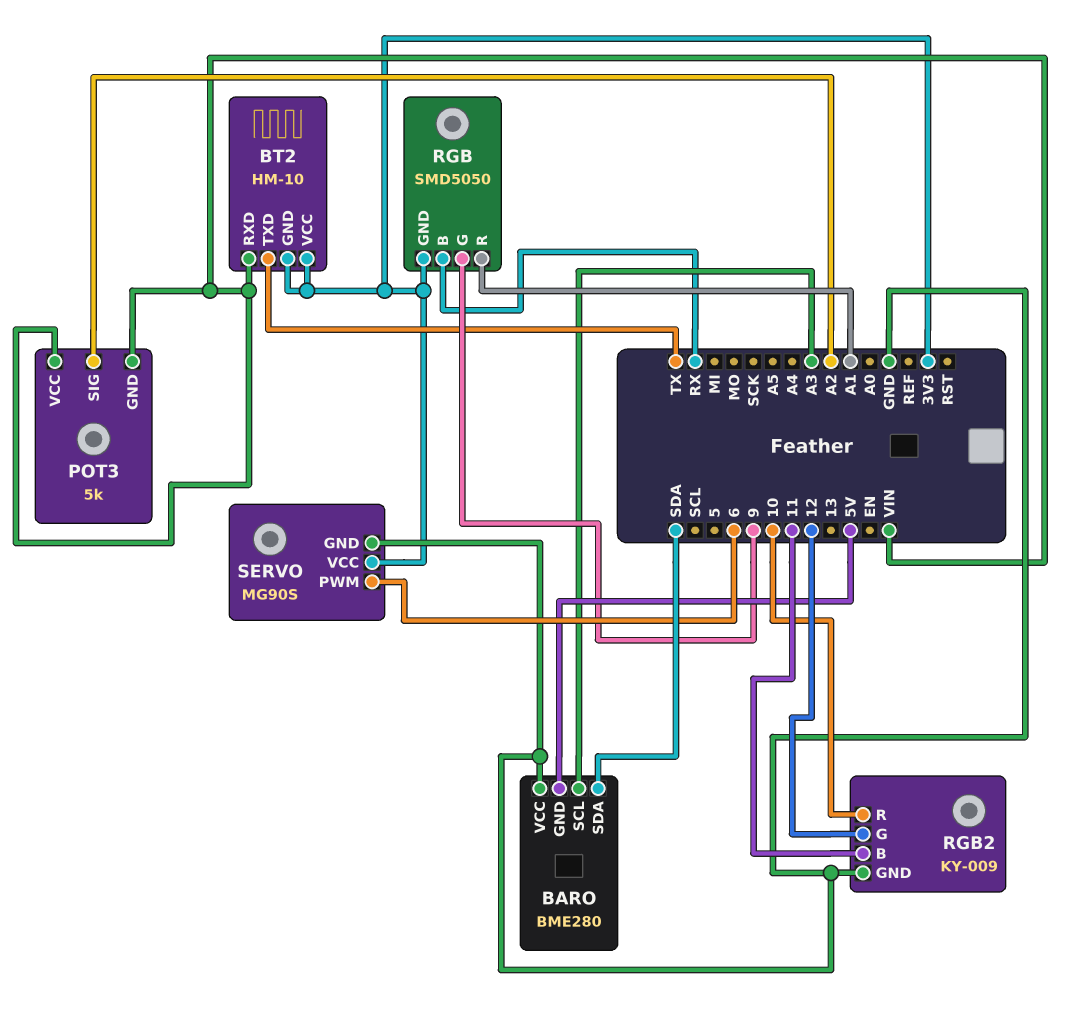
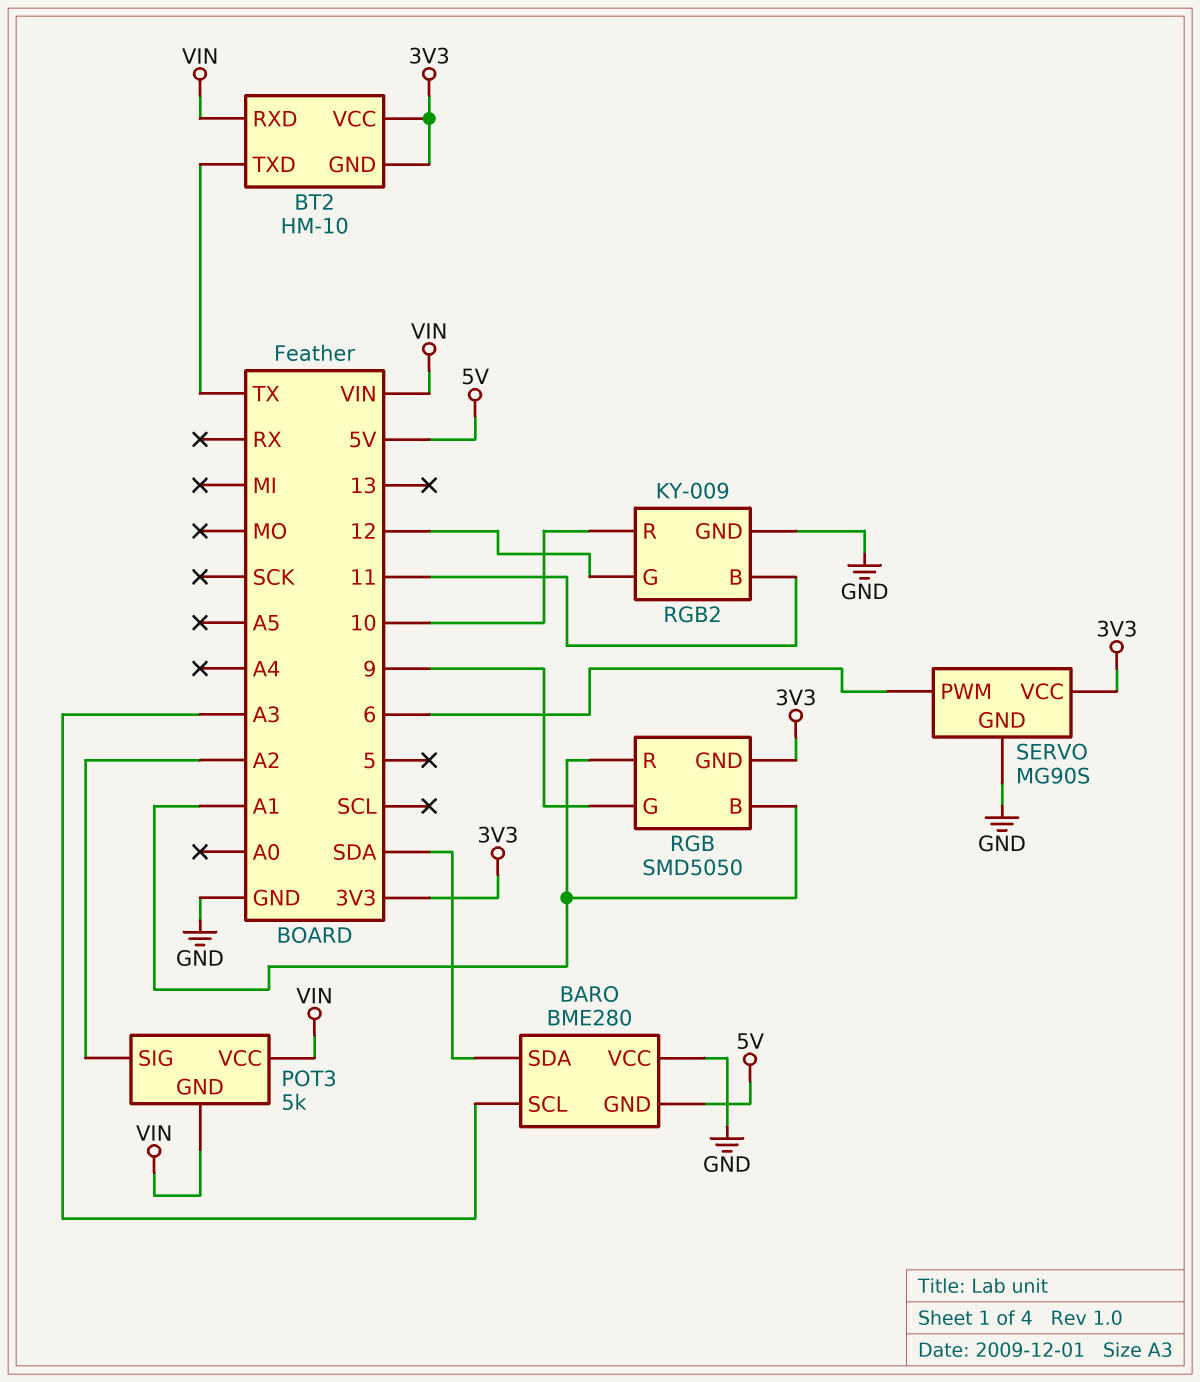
RGB pin B: RX -> A1

